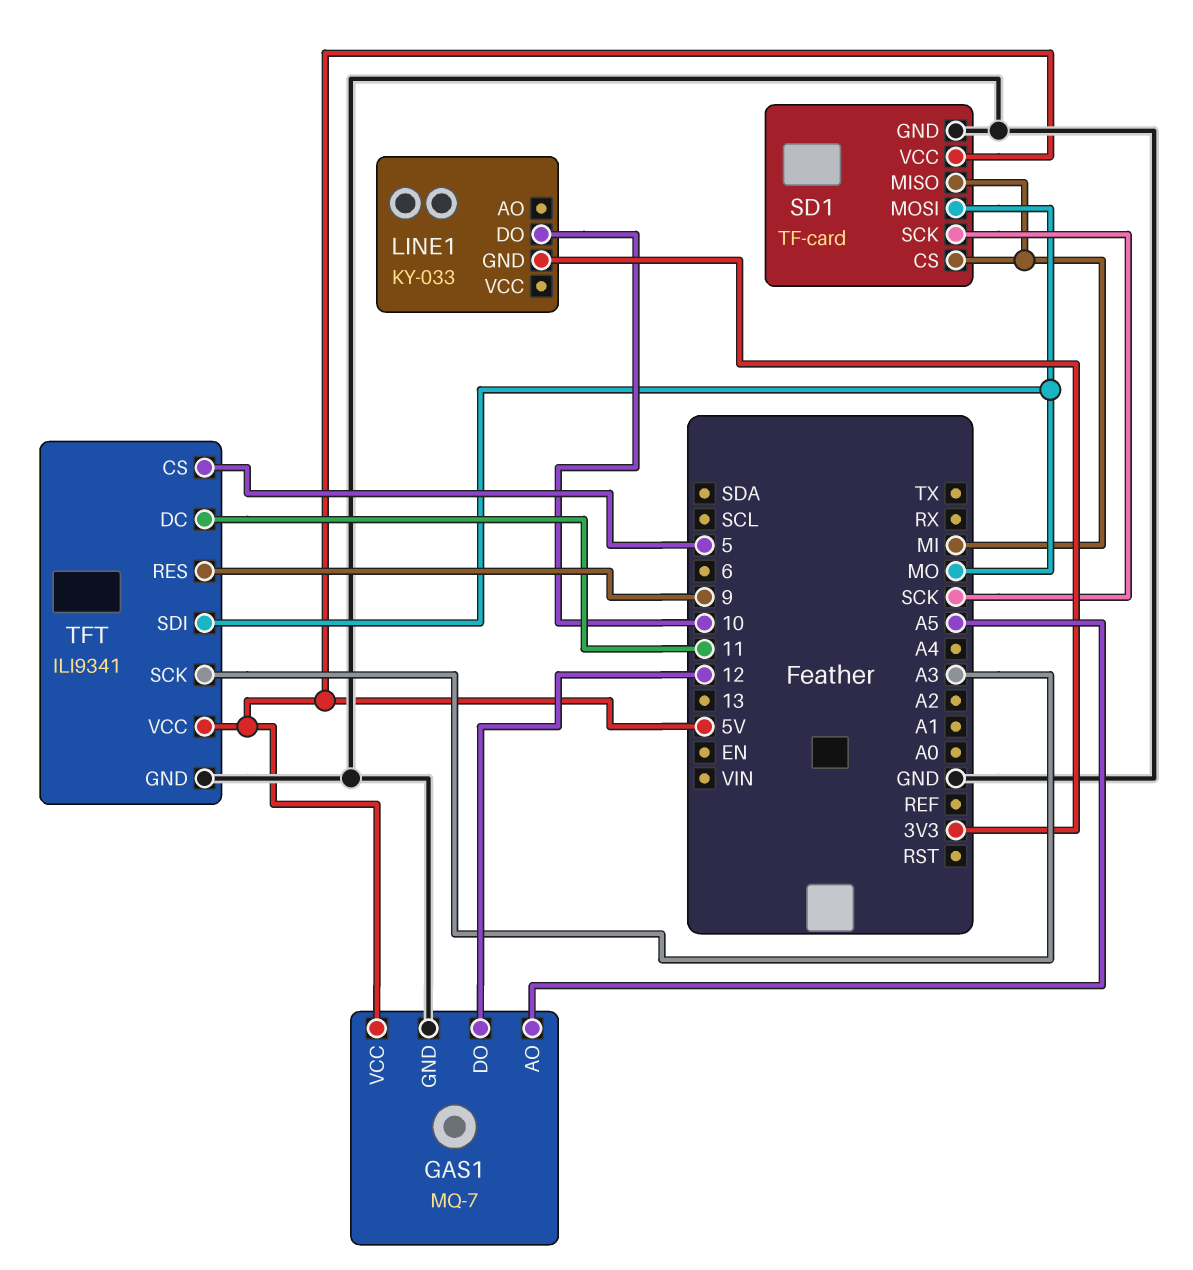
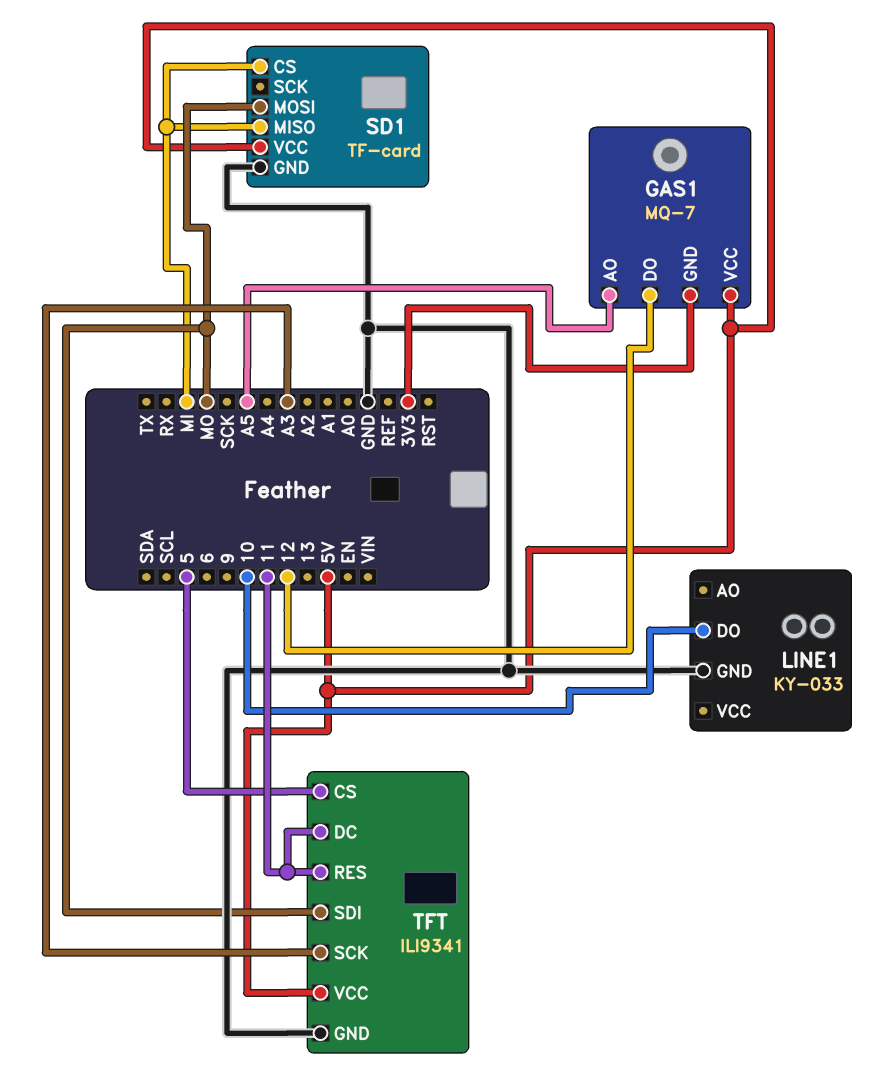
GAS1 pin GND: GND -> 3V3
LINE1 pin GND: 3V3 -> GND
SD1 pin SCK: SCK -> none
TFT pin RES: 9 -> 11

